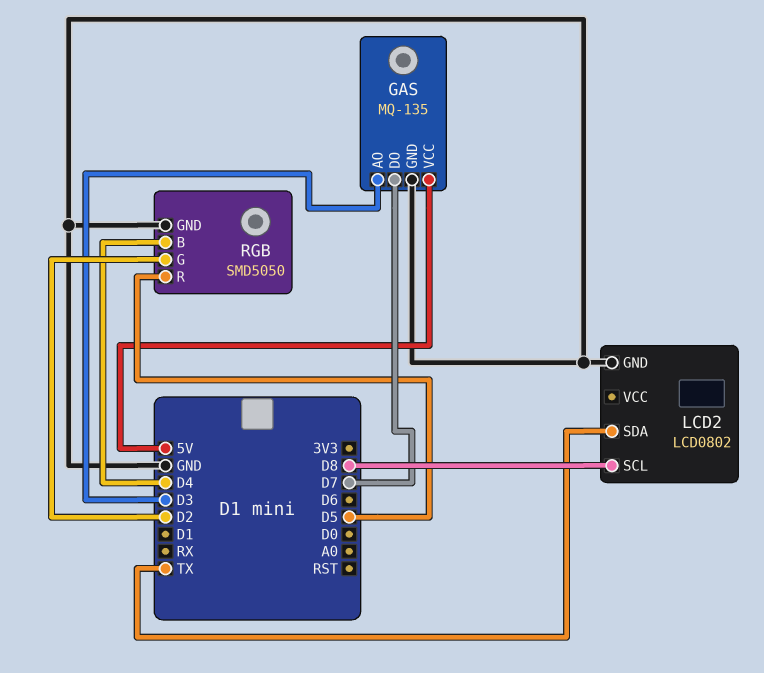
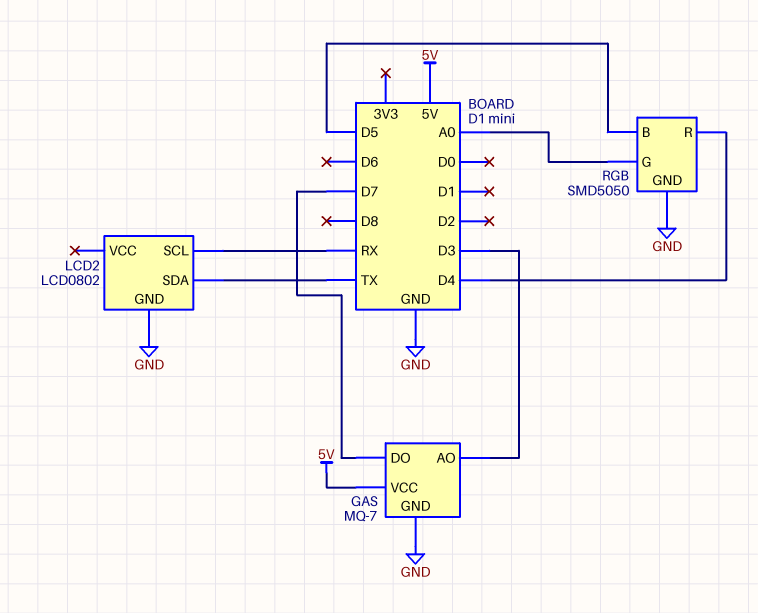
GAS: MQ-135 -> MQ-7
LCD2 pin SCL: D8 -> RX
RGB pin B: D4 -> D5
RGB pin G: D2 -> A0
RGB pin R: D5 -> D4

